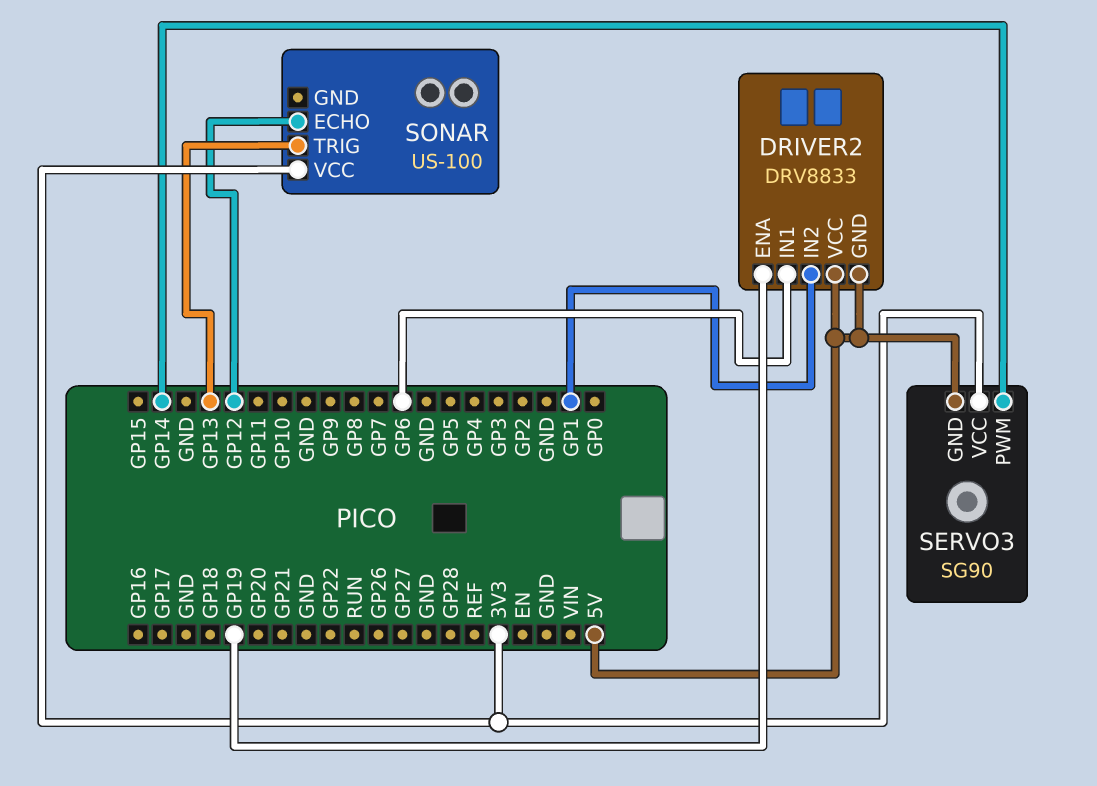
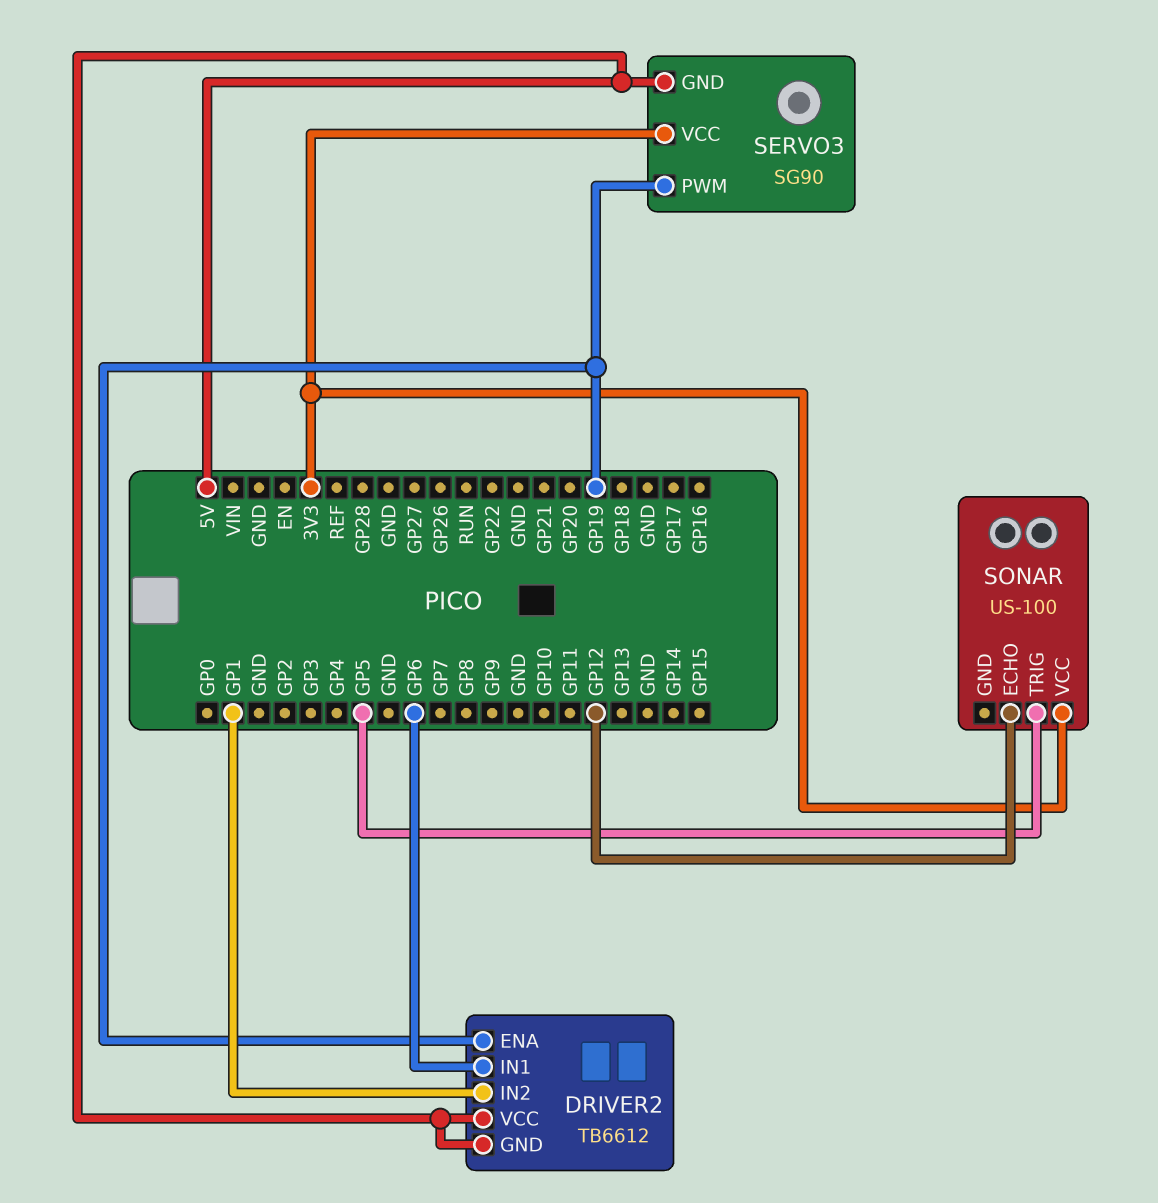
DRIVER2: DRV8833 -> TB6612
SERVO3 pin PWM: GP14 -> GP19
SONAR pin TRIG: GP13 -> GP5

